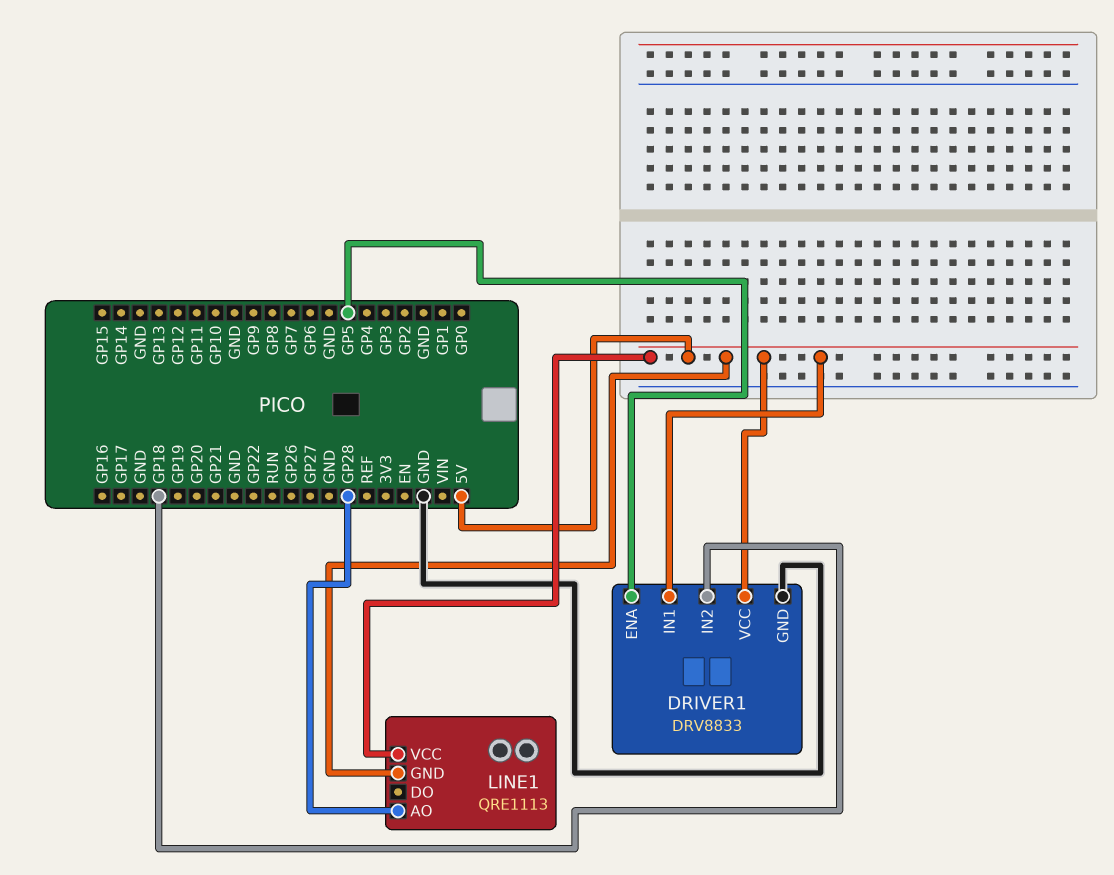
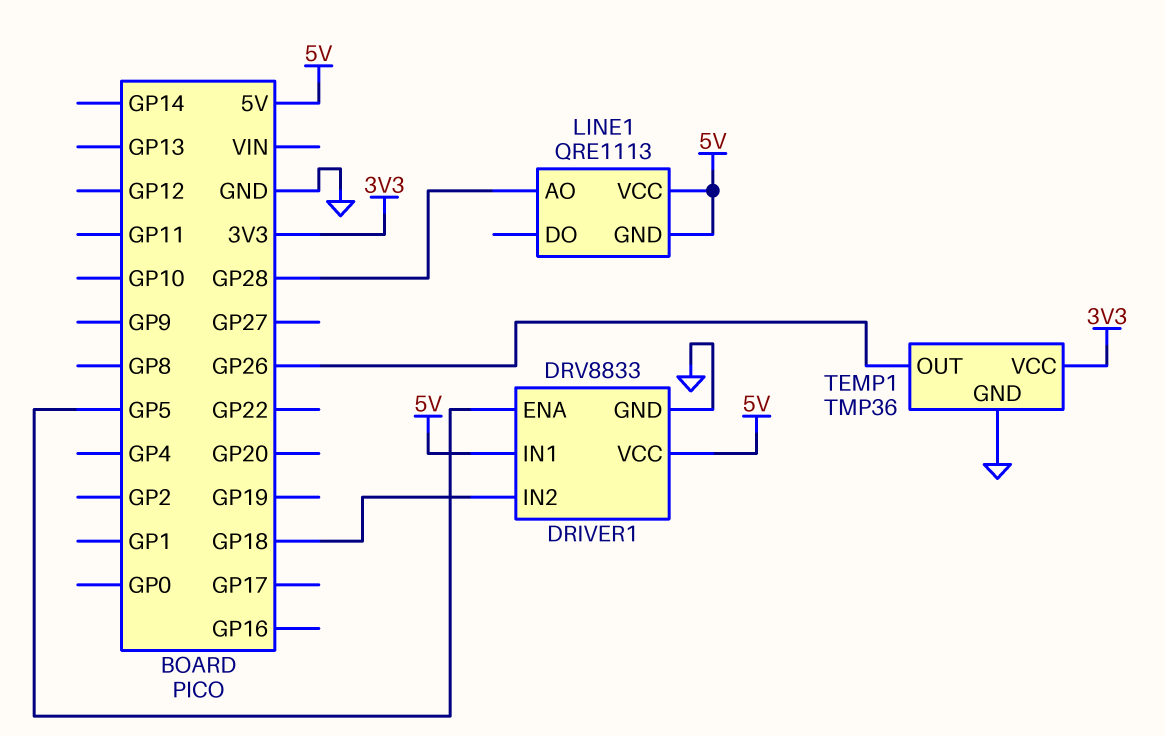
TEMP1: none -> TMP36
TEMP1 pin GND: none -> GND
TEMP1 pin OUT: none -> GP26
TEMP1 pin VCC: none -> 3V3

